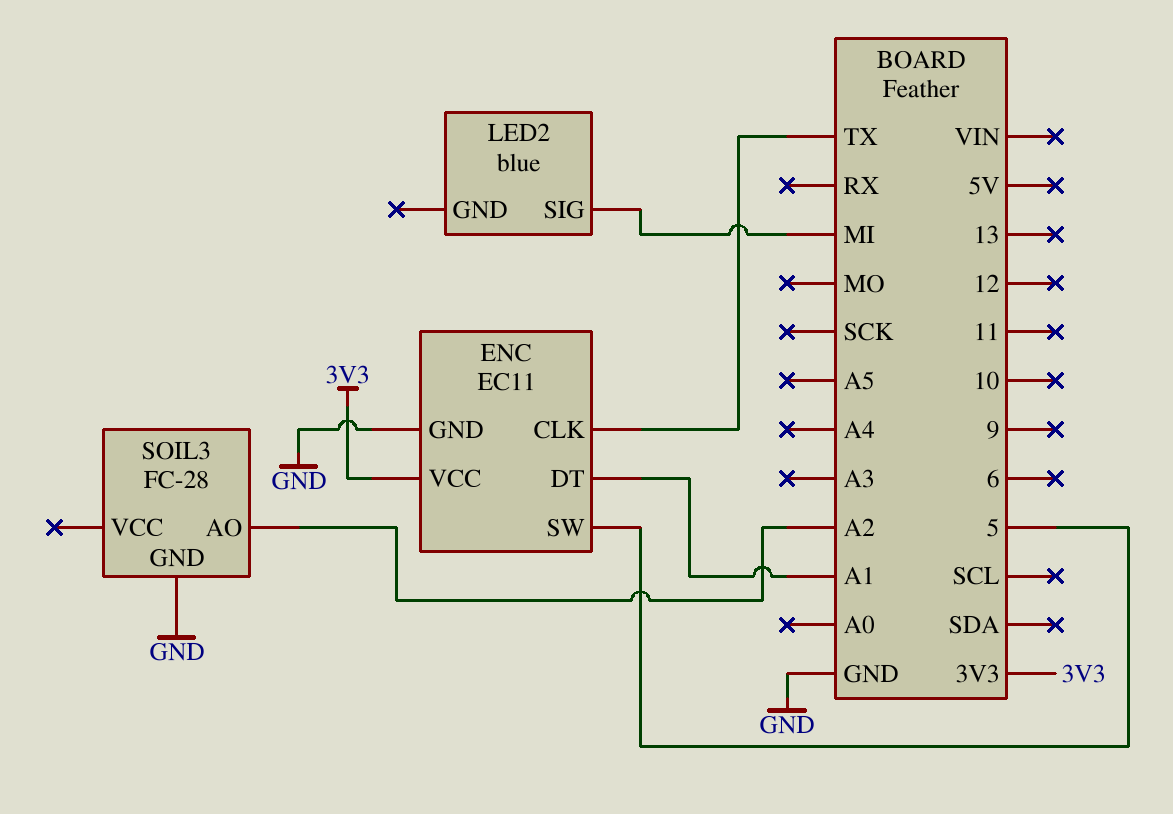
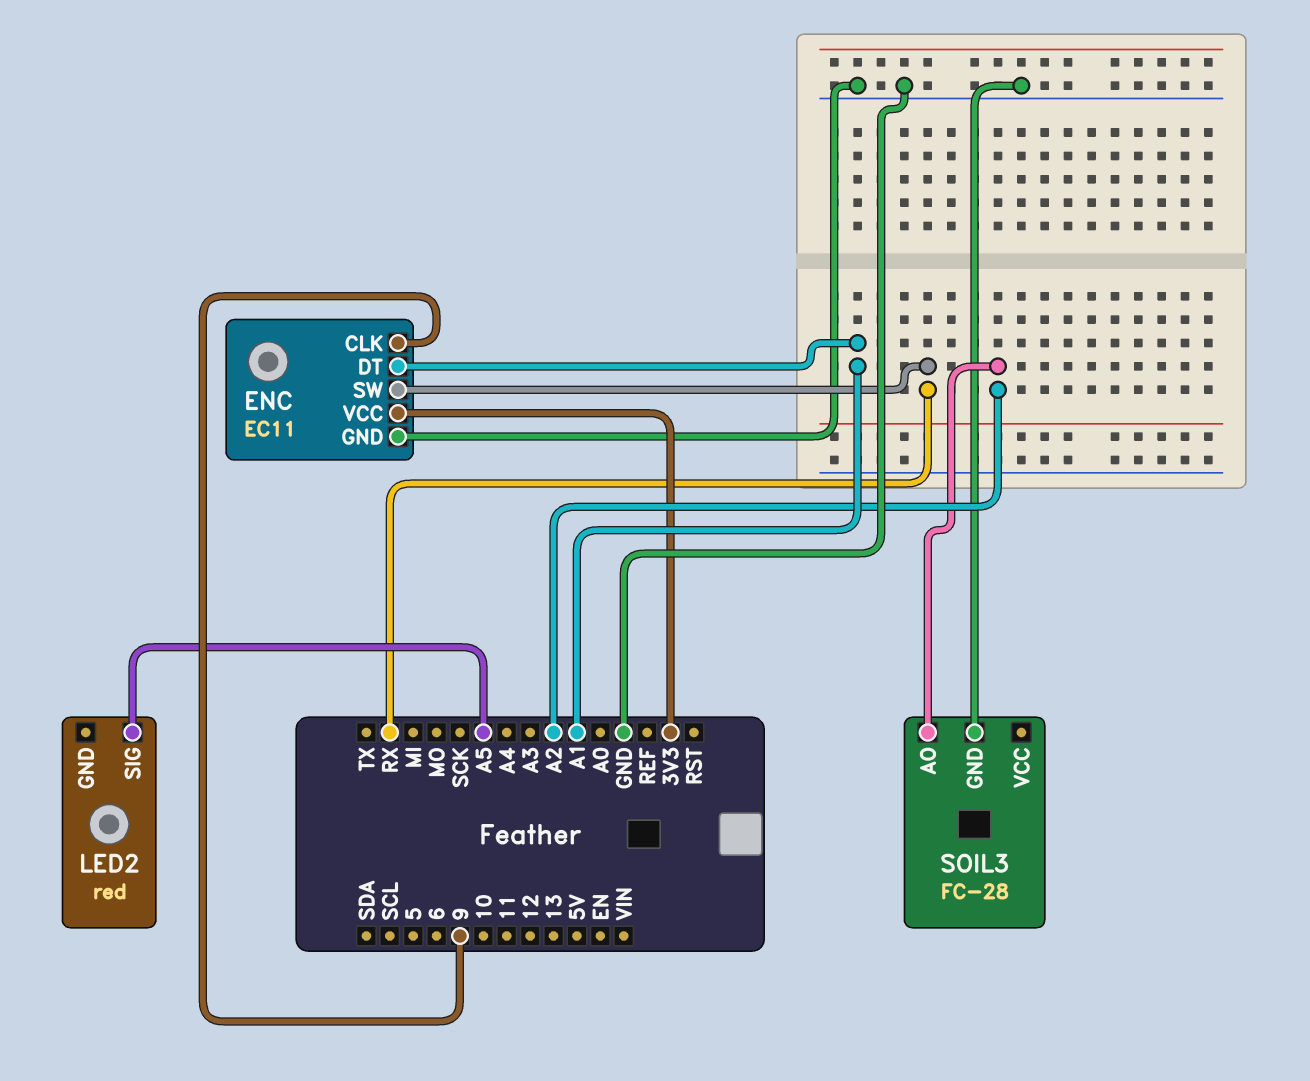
ENC pin CLK: TX -> 9
ENC pin SW: 5 -> RX
LED2: blue -> red
LED2 pin SIG: MI -> A5

